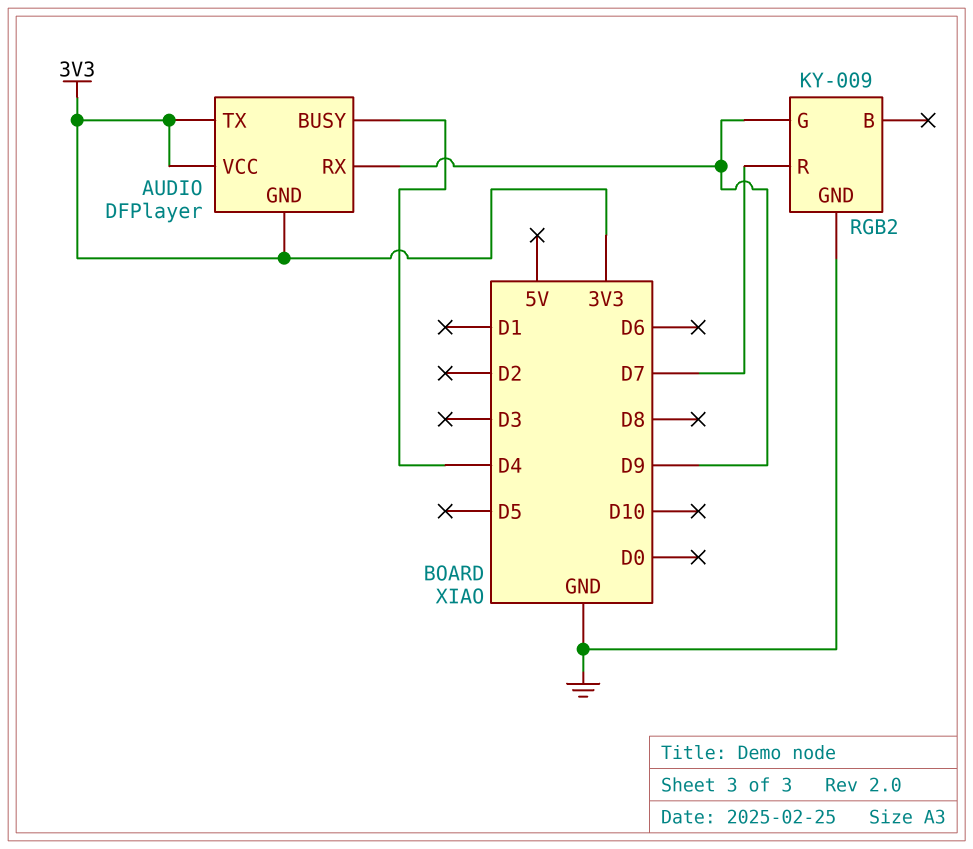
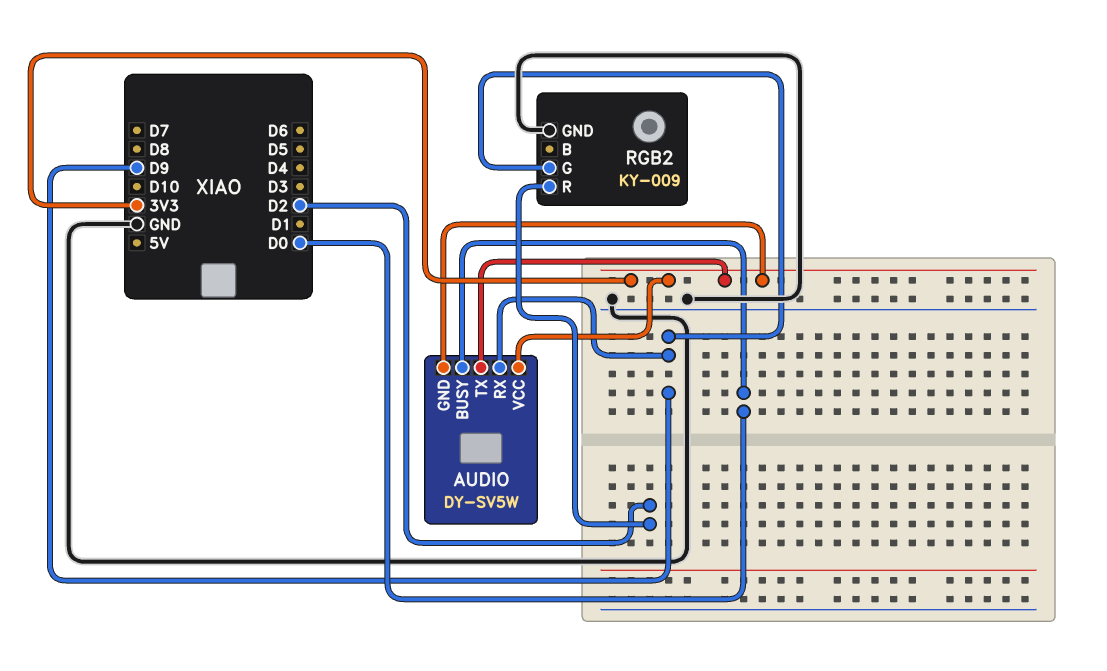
AUDIO: DFPlayer -> DY-SV5W
AUDIO pin BUSY: D4 -> D0
RGB2 pin R: D7 -> D2

